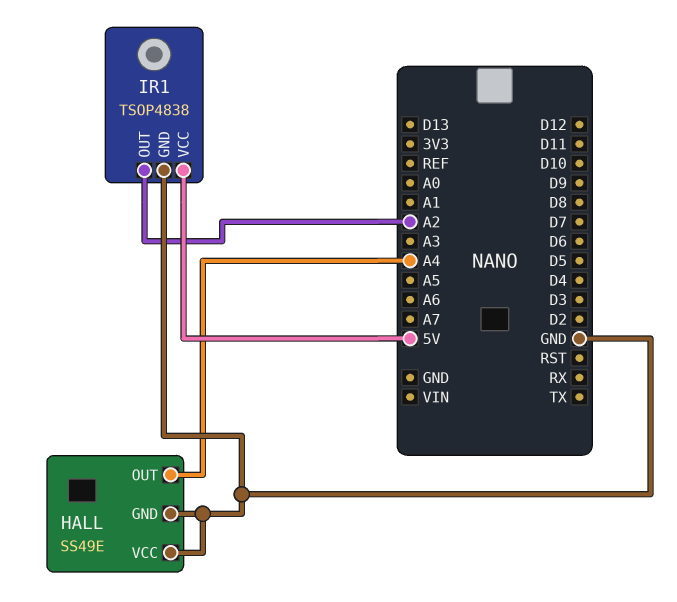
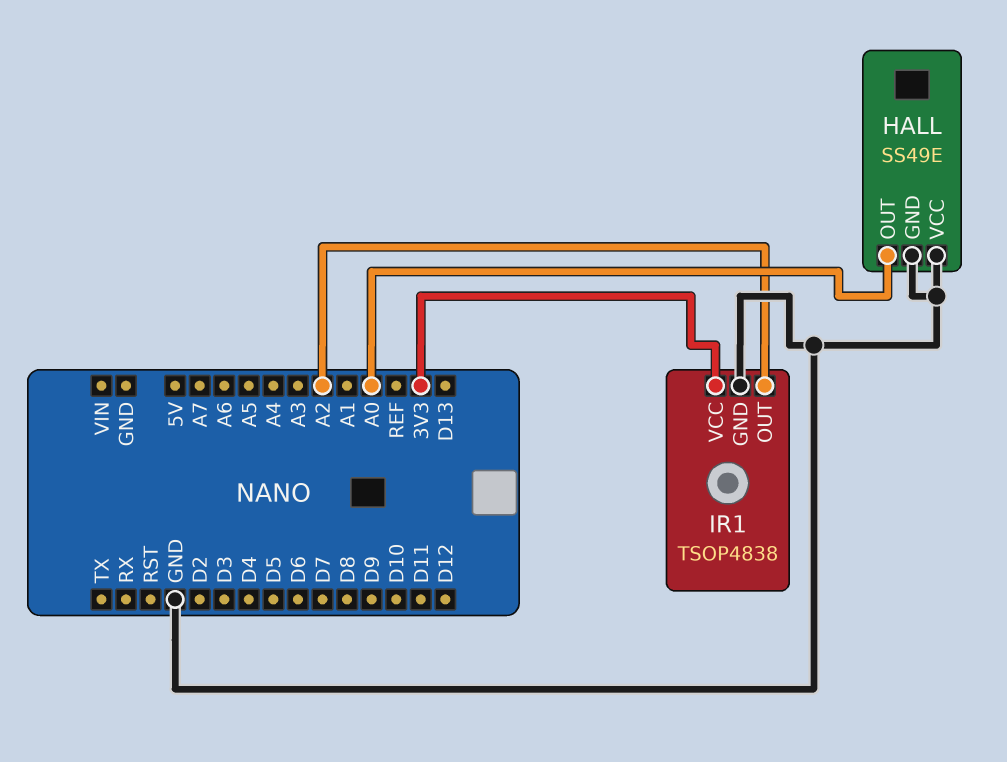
HALL pin OUT: A4 -> A0
IR1 pin VCC: 5V -> 3V3

